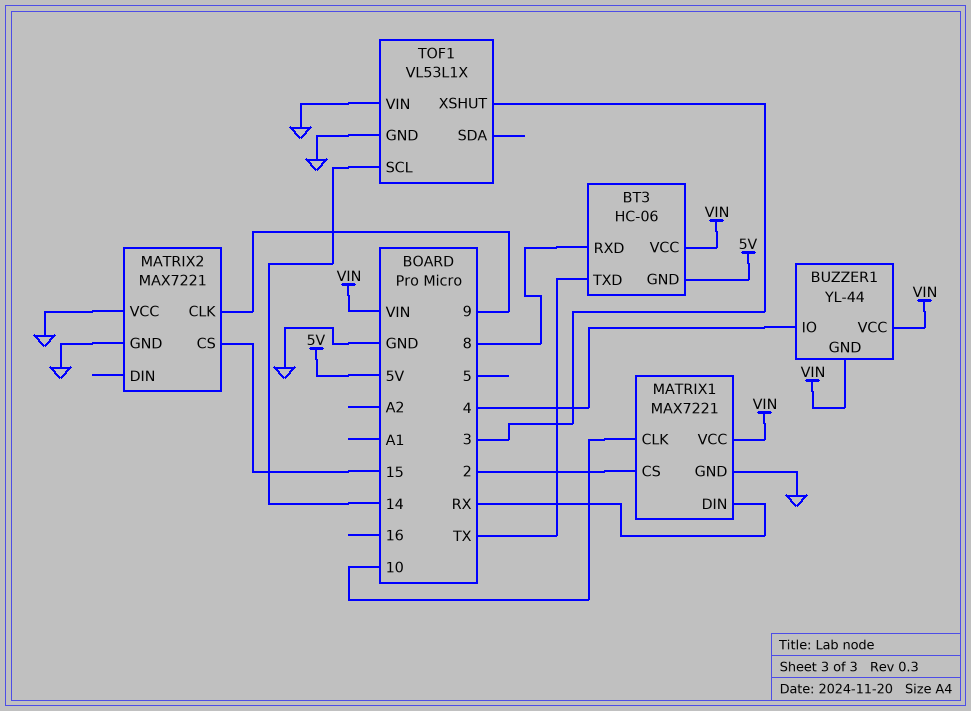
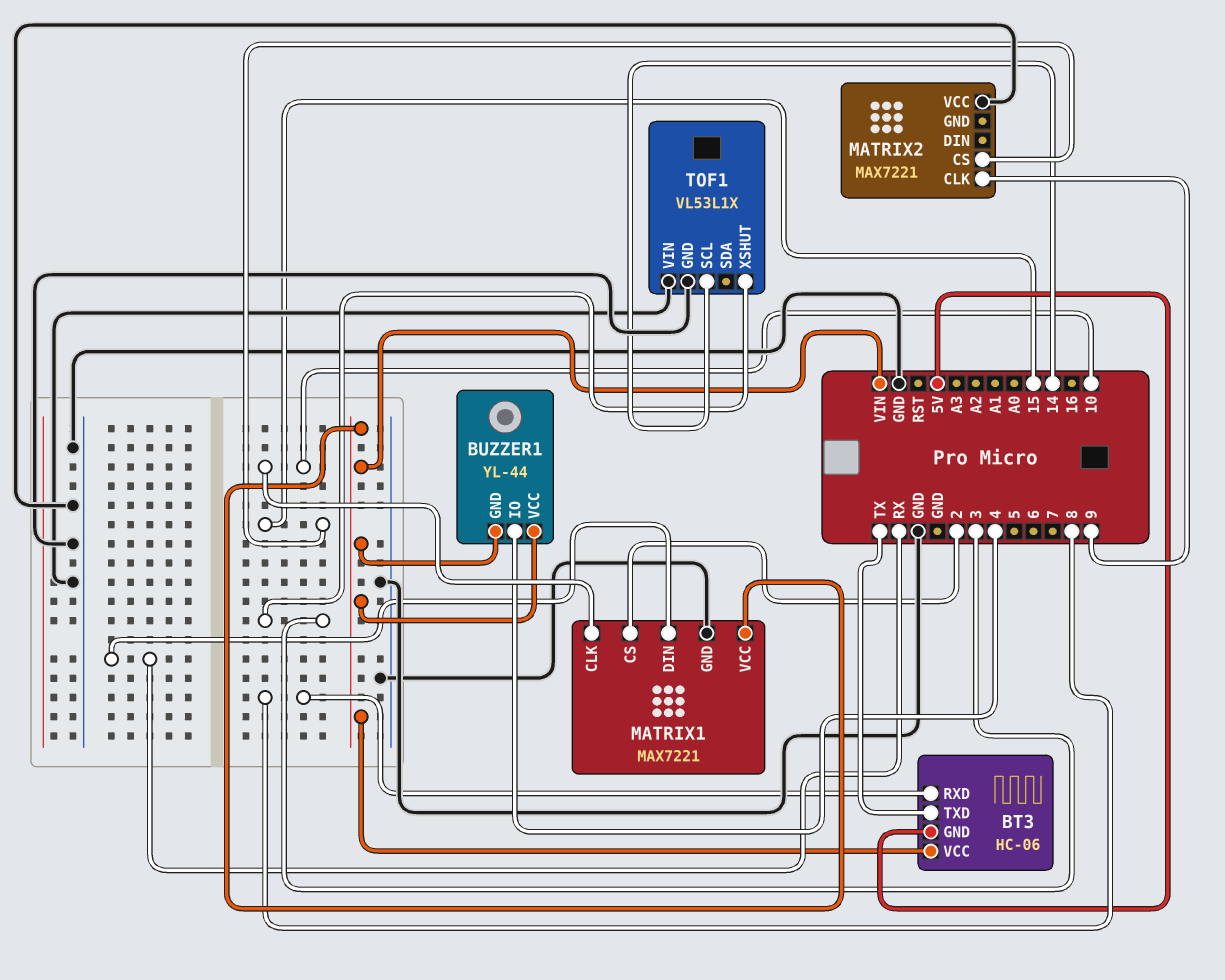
MATRIX2 pin GND: GND -> none

